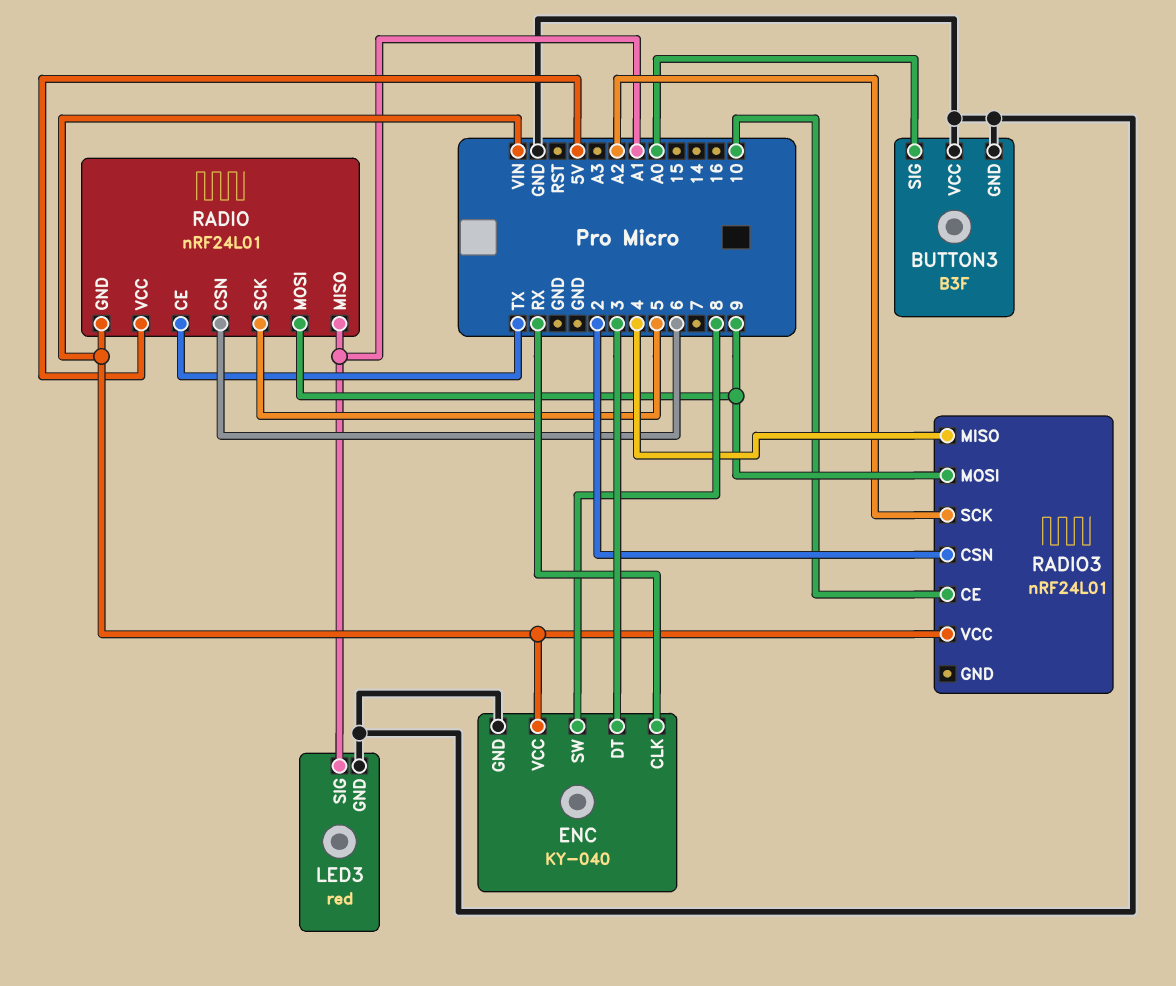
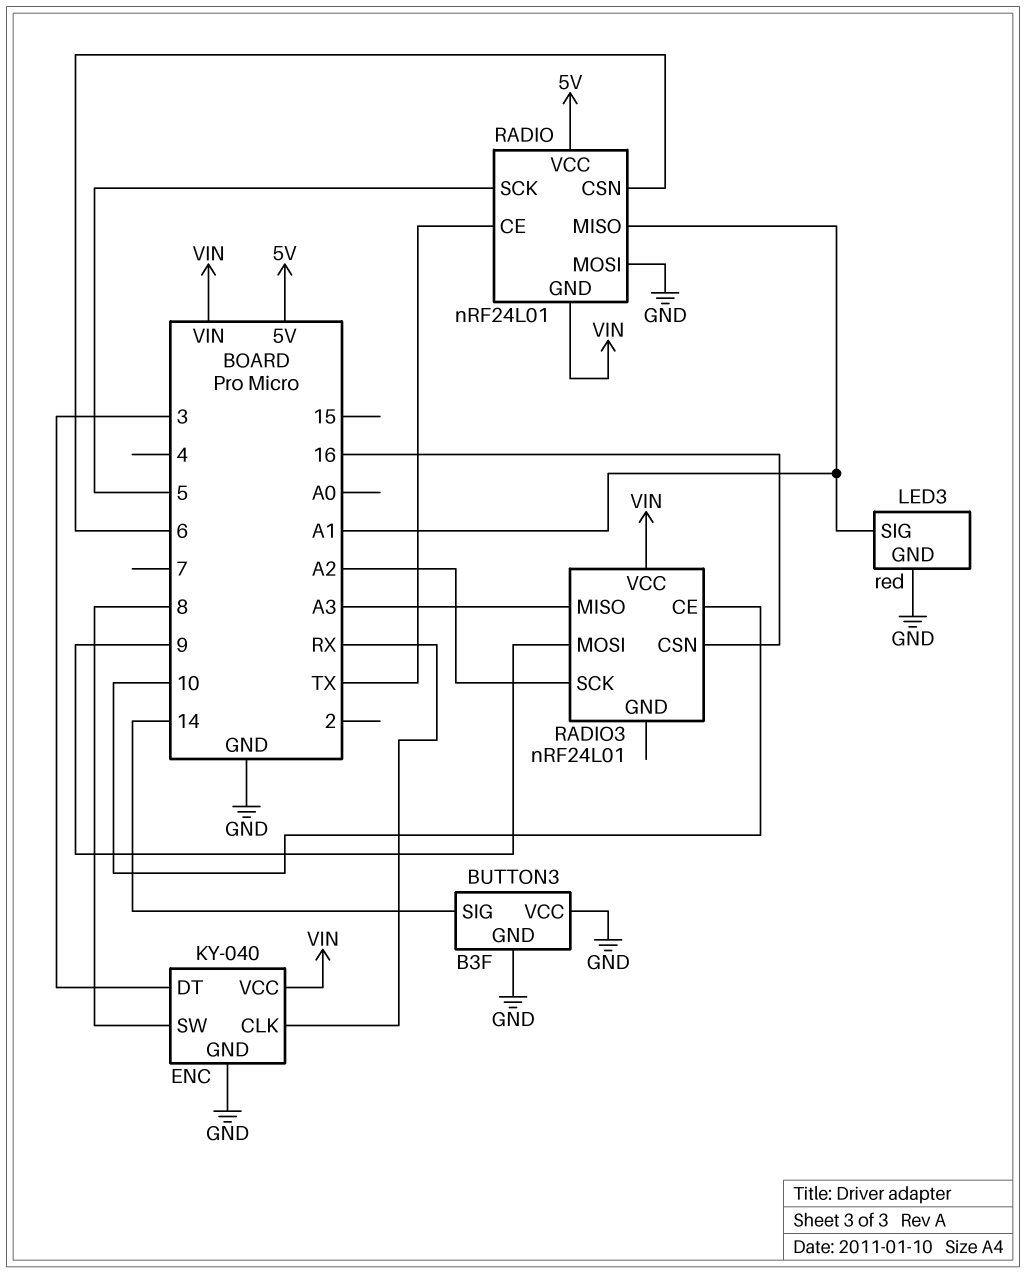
BUTTON3 pin SIG: A0 -> 14
RADIO pin MOSI: 9 -> GND
RADIO3 pin CSN: 2 -> 16
RADIO3 pin MISO: 4 -> A3

